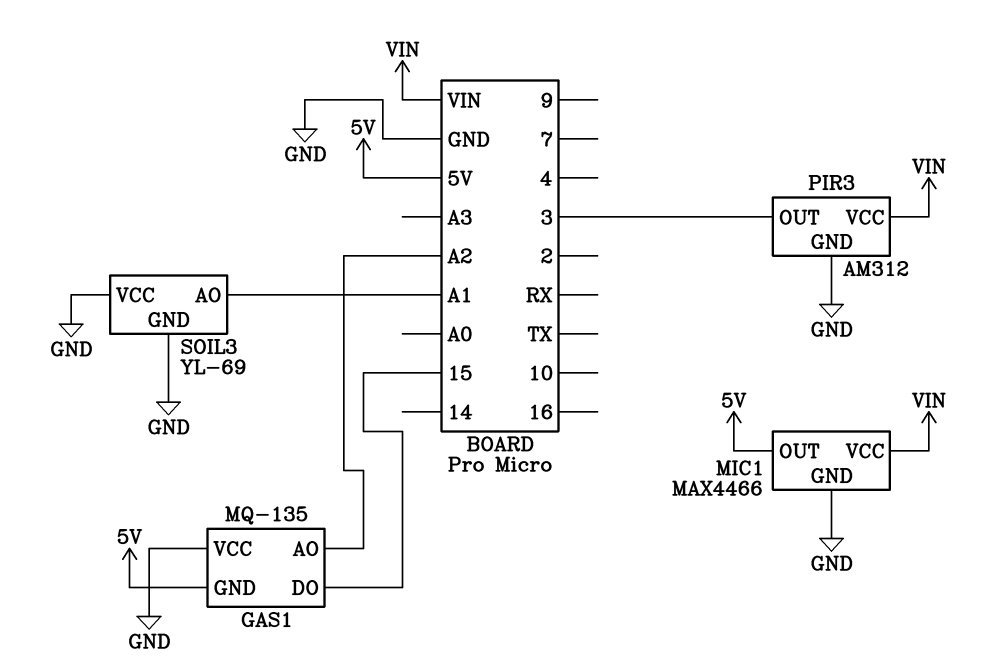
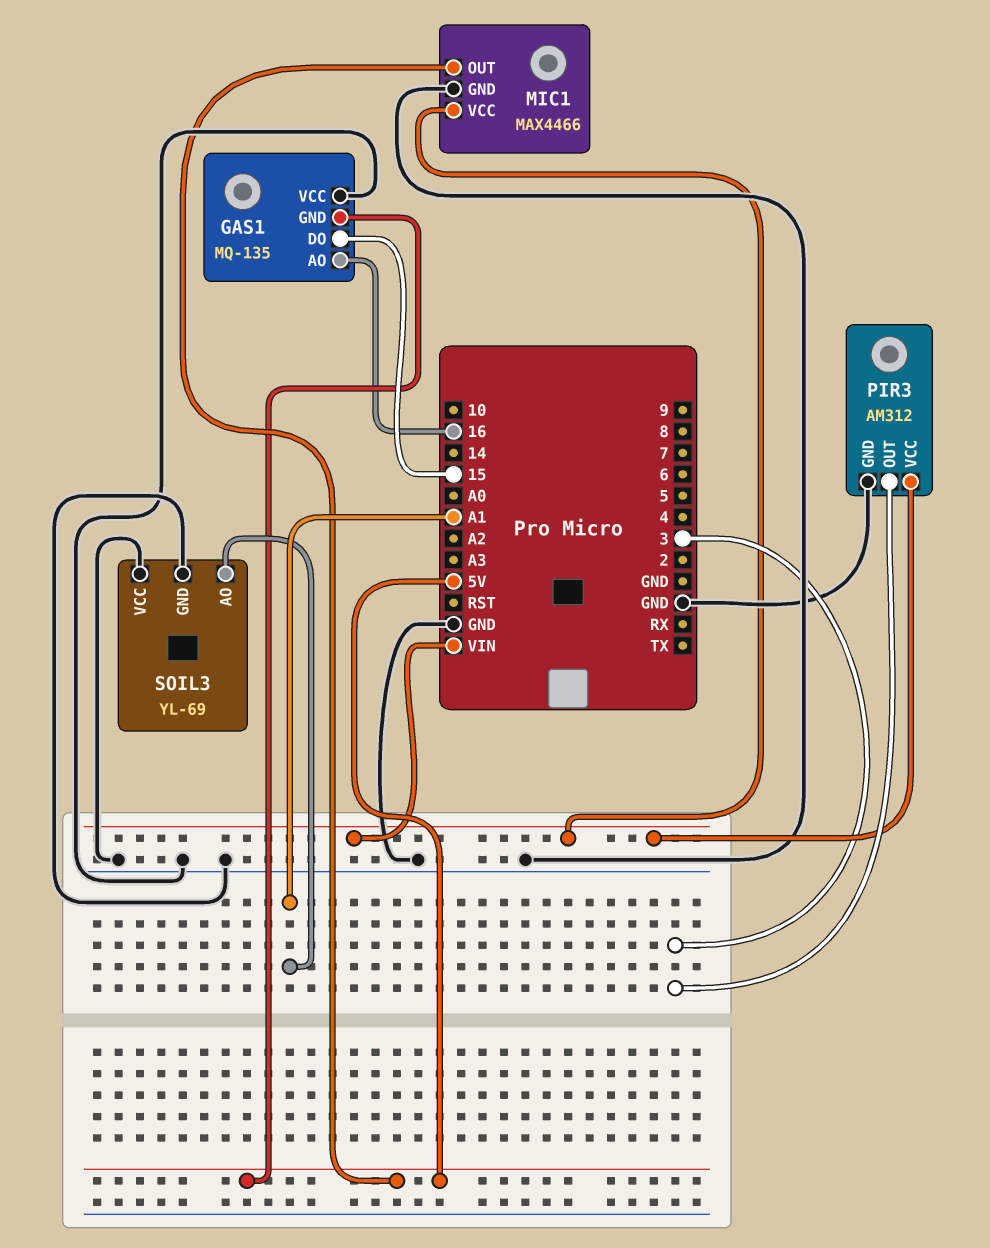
GAS1 pin AO: A2 -> 16

